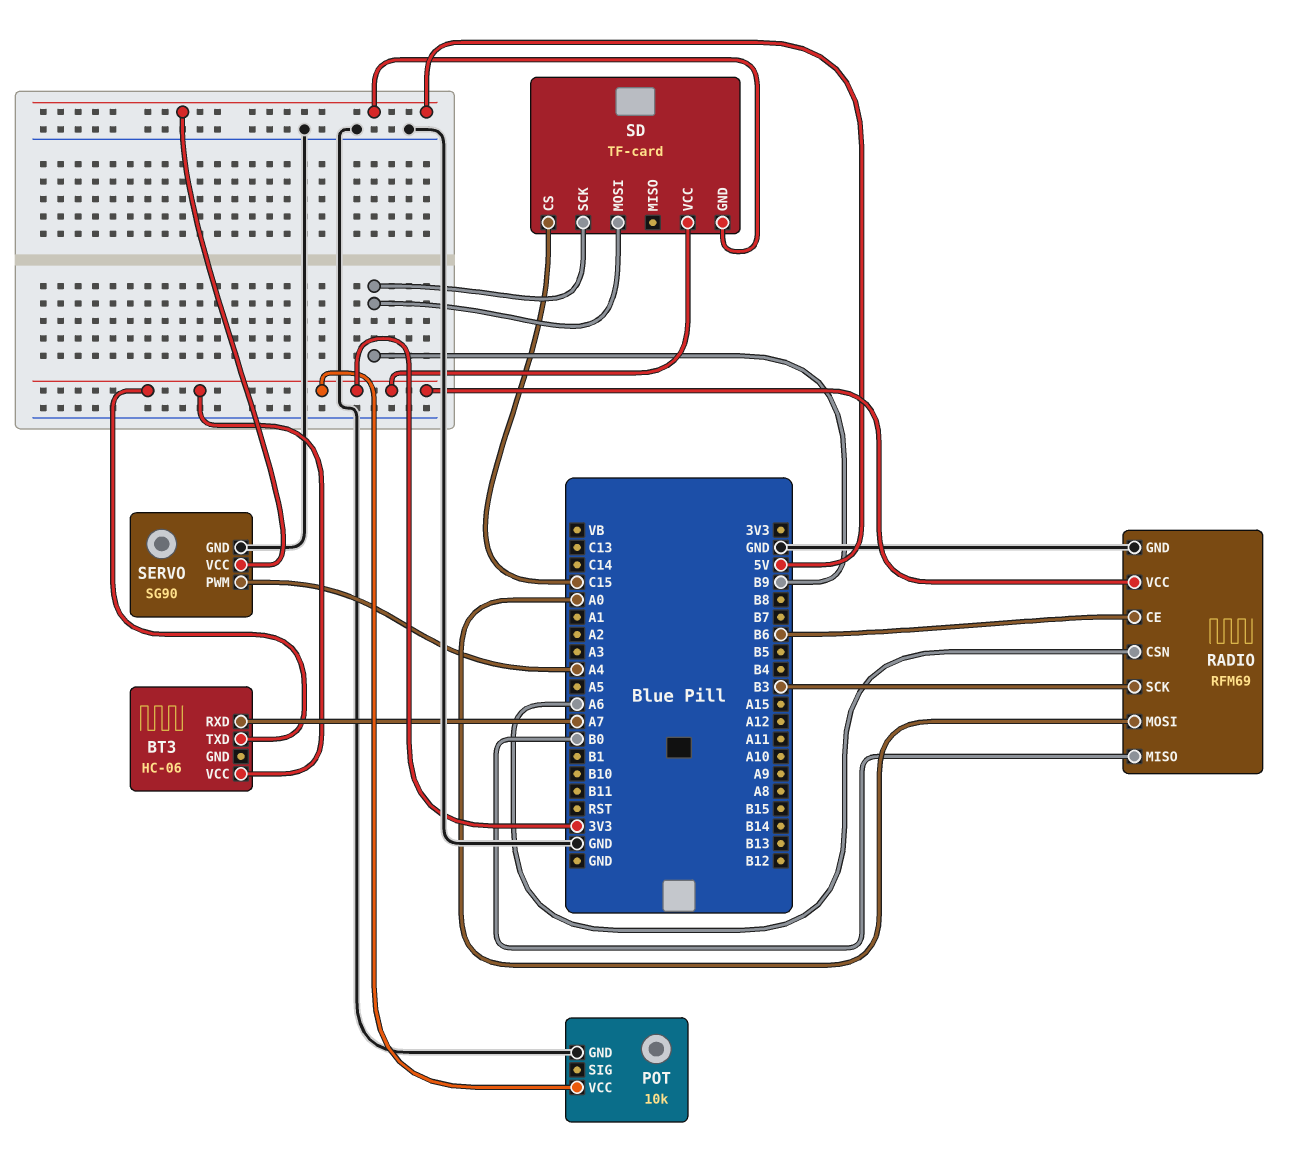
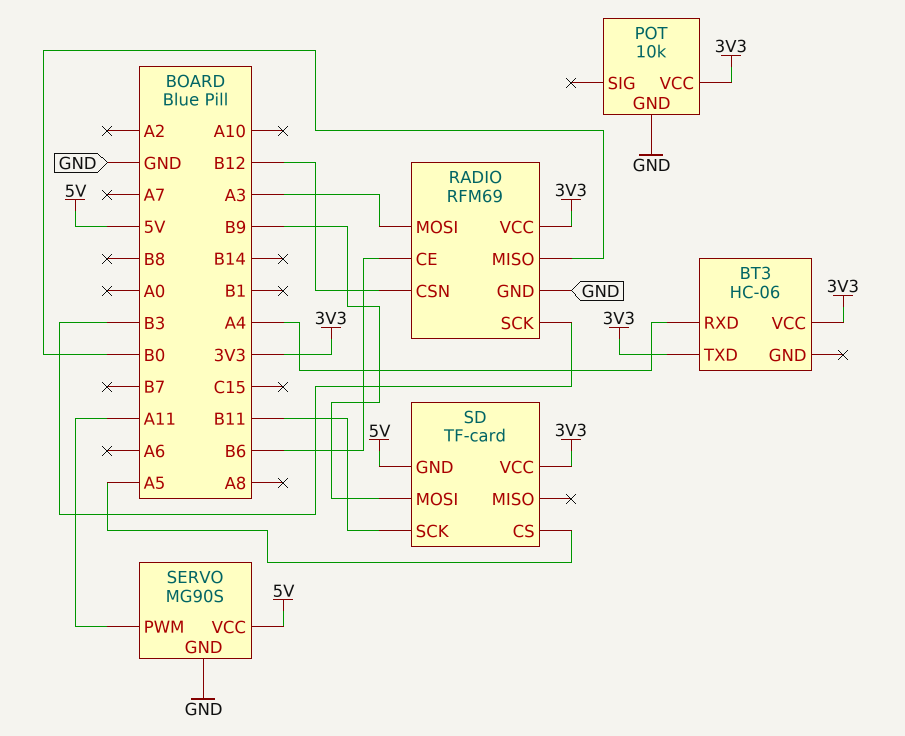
BT3 pin RXD: A7 -> A4
RADIO pin CSN: A6 -> B12
RADIO pin MOSI: A0 -> A3
SD pin CS: C15 -> A5
SD pin SCK: B9 -> B11
SERVO: SG90 -> MG90S
SERVO pin PWM: A4 -> A11

